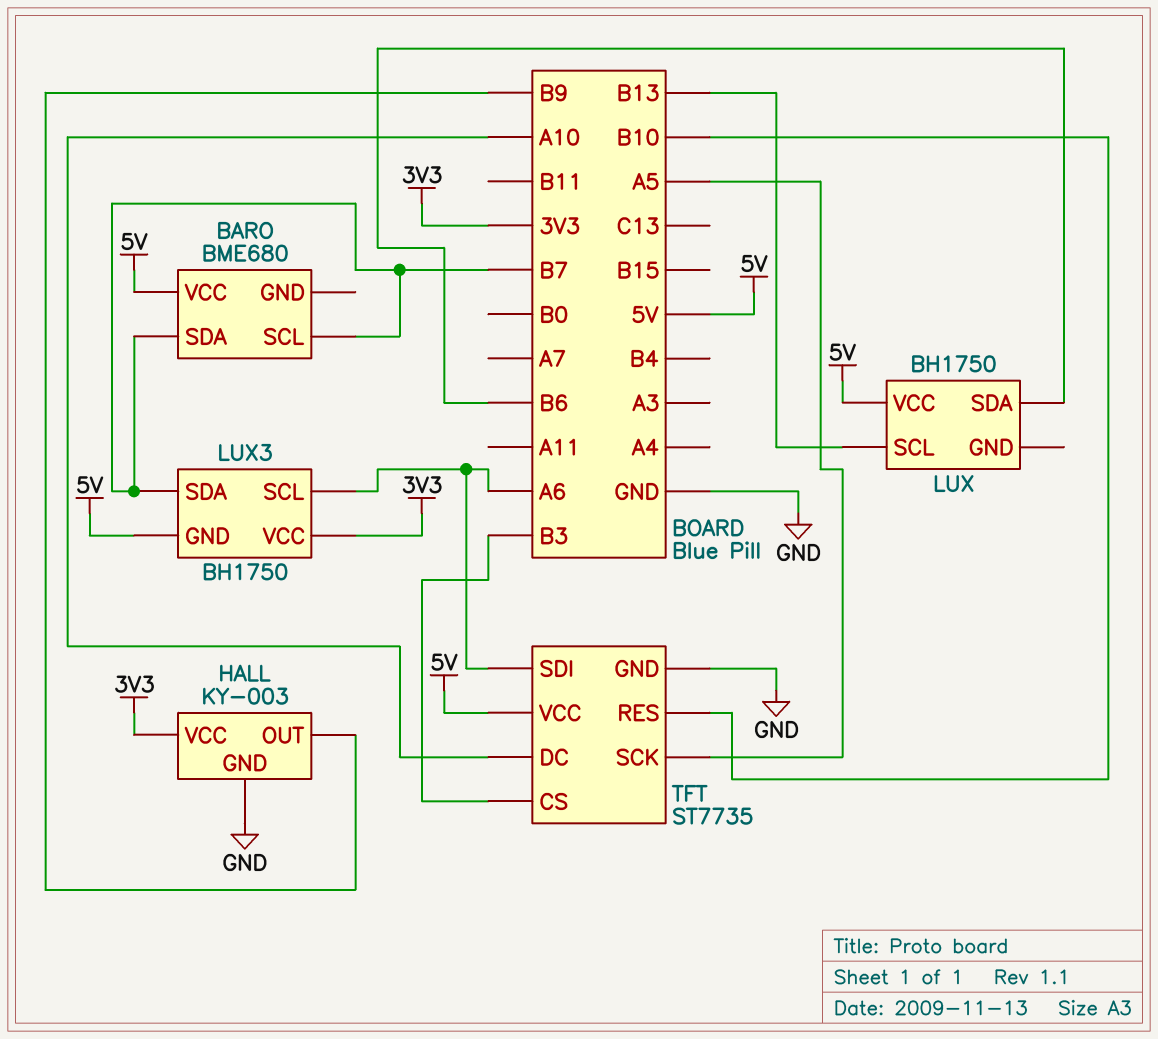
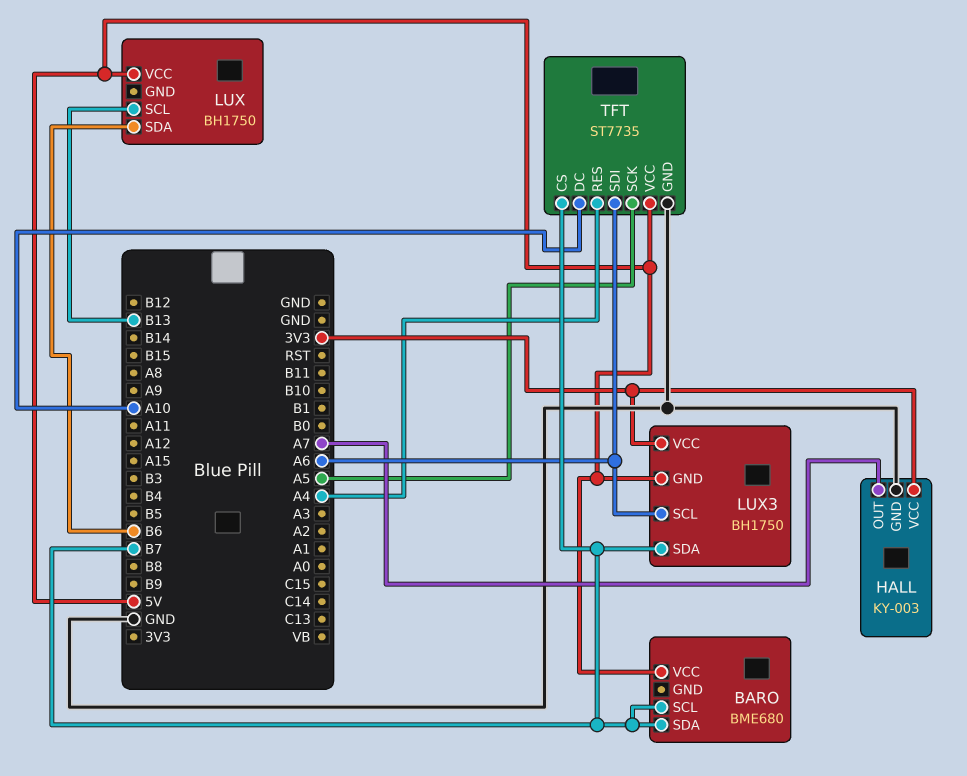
HALL pin OUT: B9 -> A7
TFT pin CS: B3 -> B7
TFT pin RES: B10 -> A4

